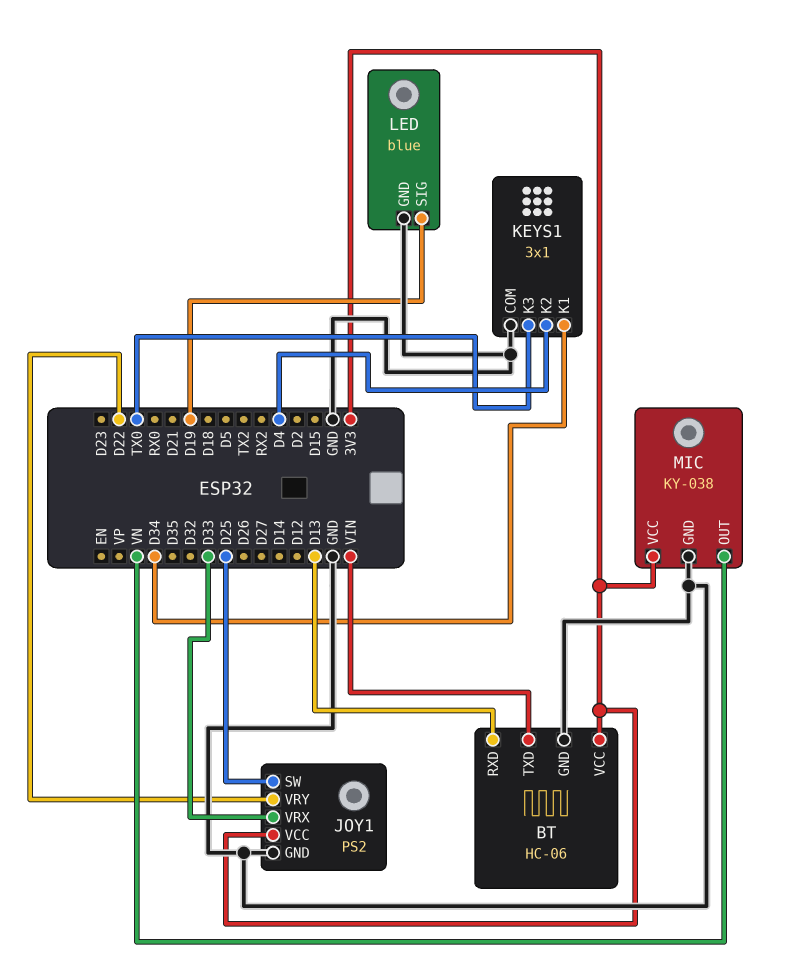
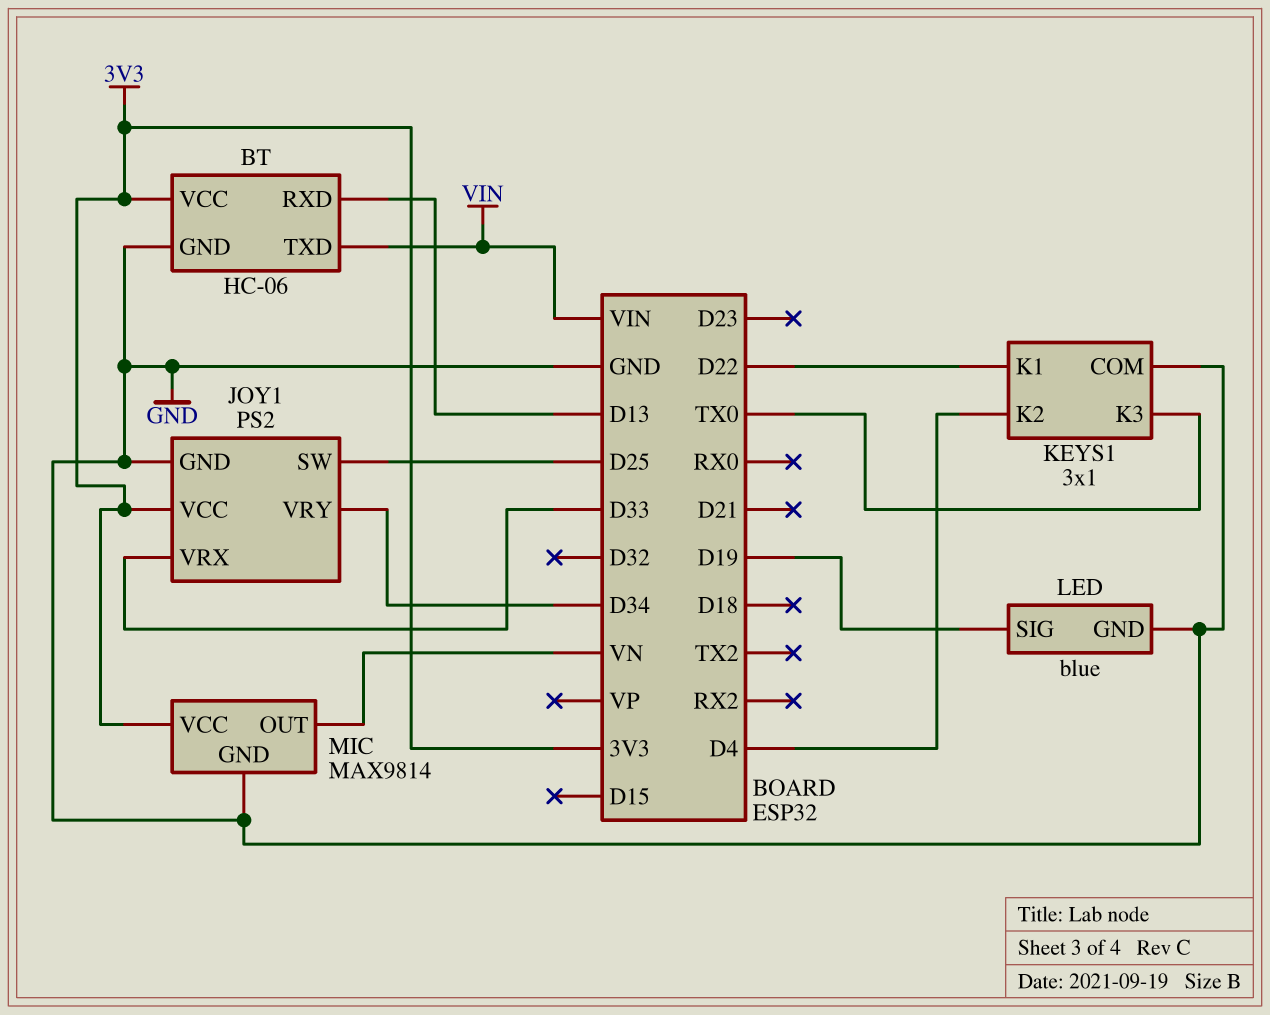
JOY1 pin VRY: D22 -> D34
KEYS1 pin K1: D34 -> D22
MIC: KY-038 -> MAX9814

